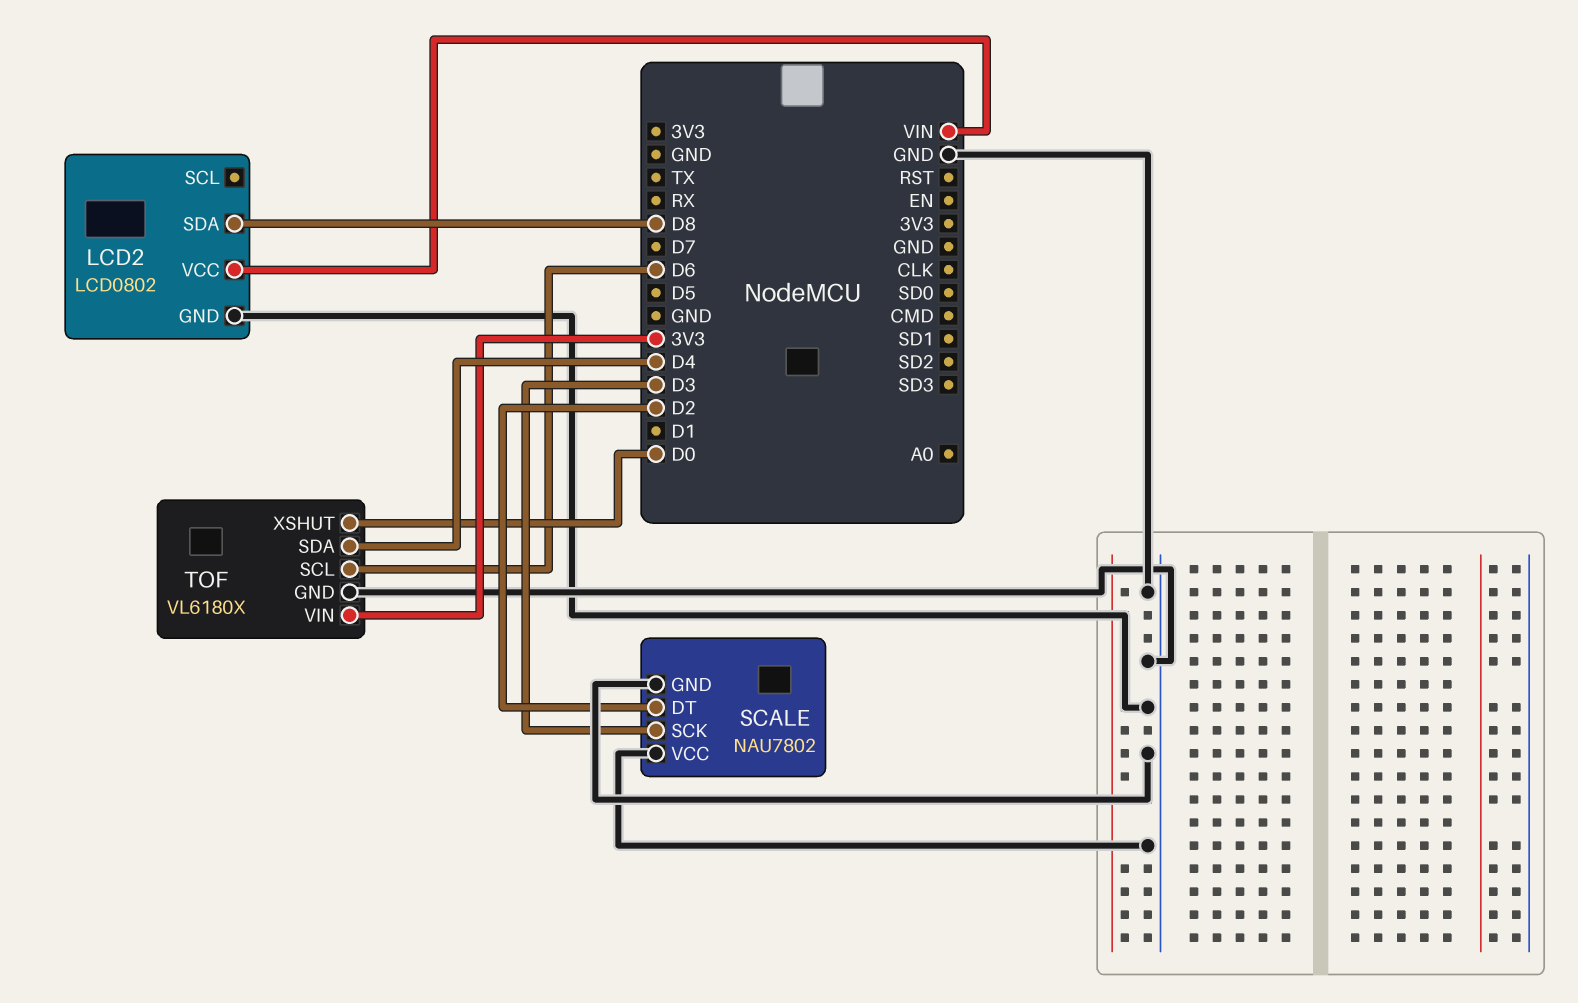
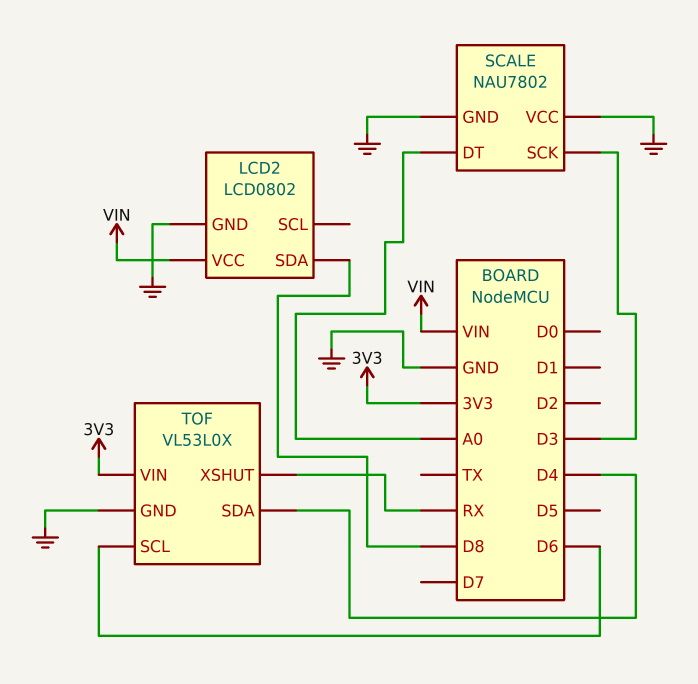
SCALE pin DT: D2 -> A0
TOF: VL6180X -> VL53L0X
TOF pin XSHUT: D0 -> RX

